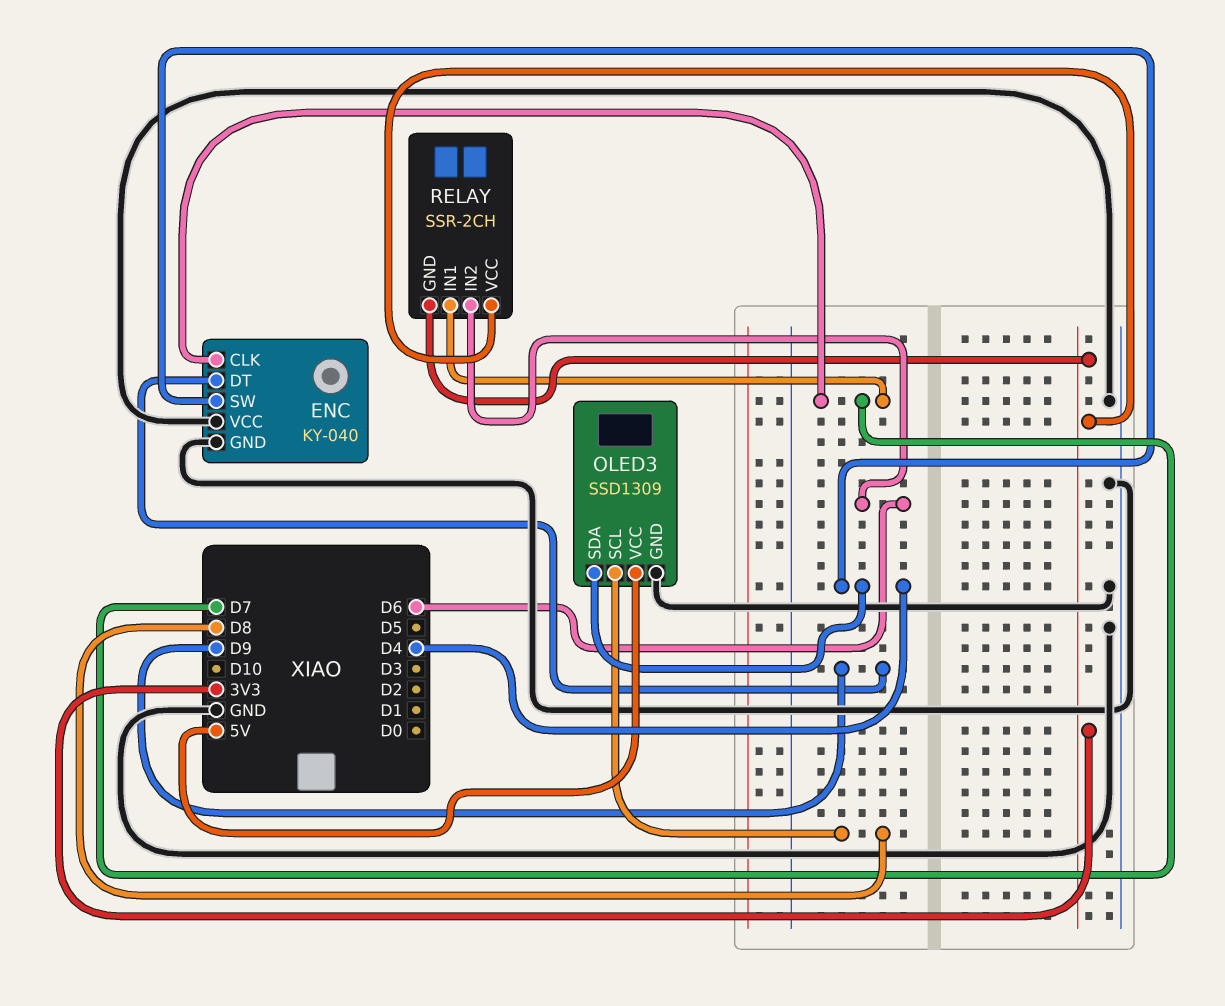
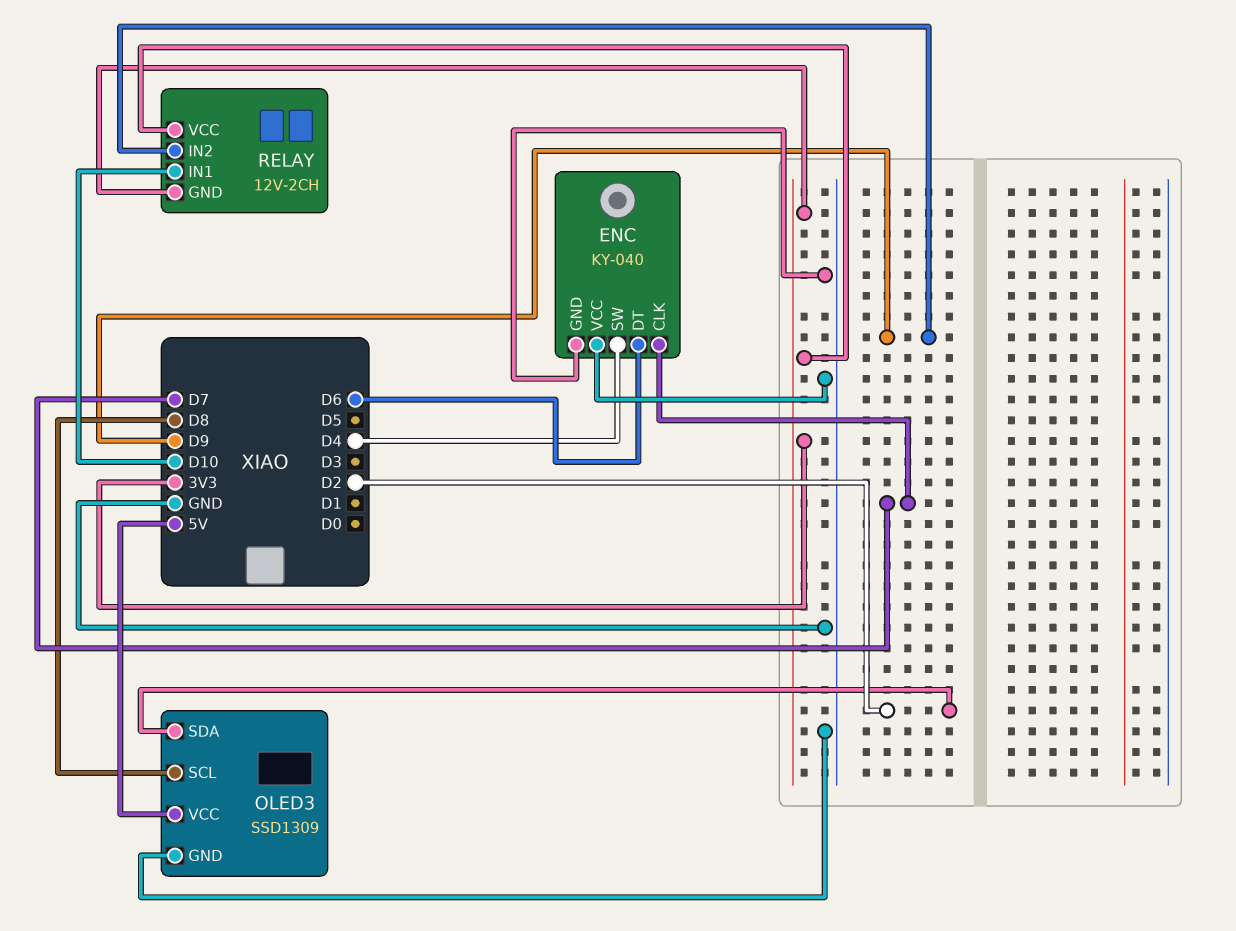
ENC pin DT: D9 -> D6
OLED3 pin SDA: D4 -> D2
RELAY: SSR-2CH -> 12V-2CH
RELAY pin IN1: D7 -> D10
RELAY pin IN2: D6 -> D9

